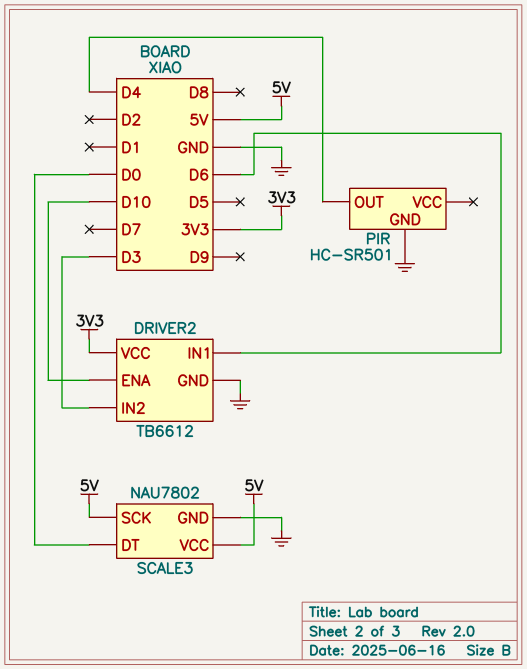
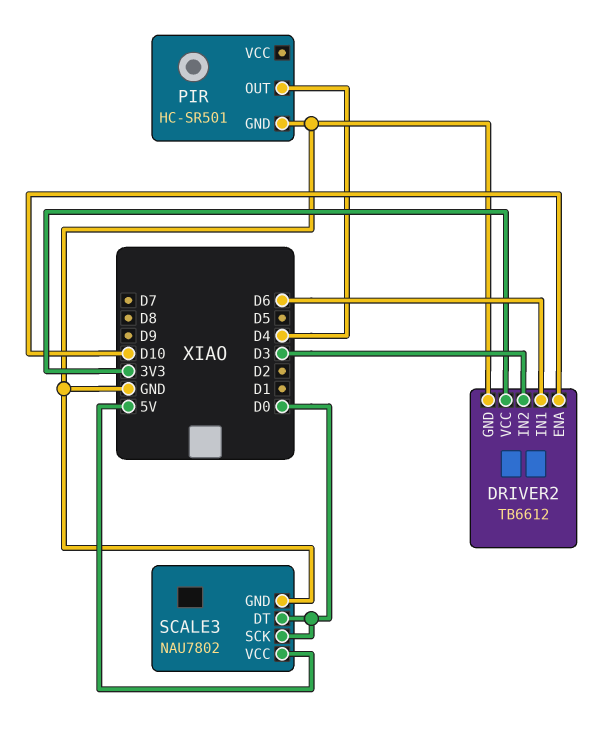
SCALE3 pin SCK: 5V -> D0

